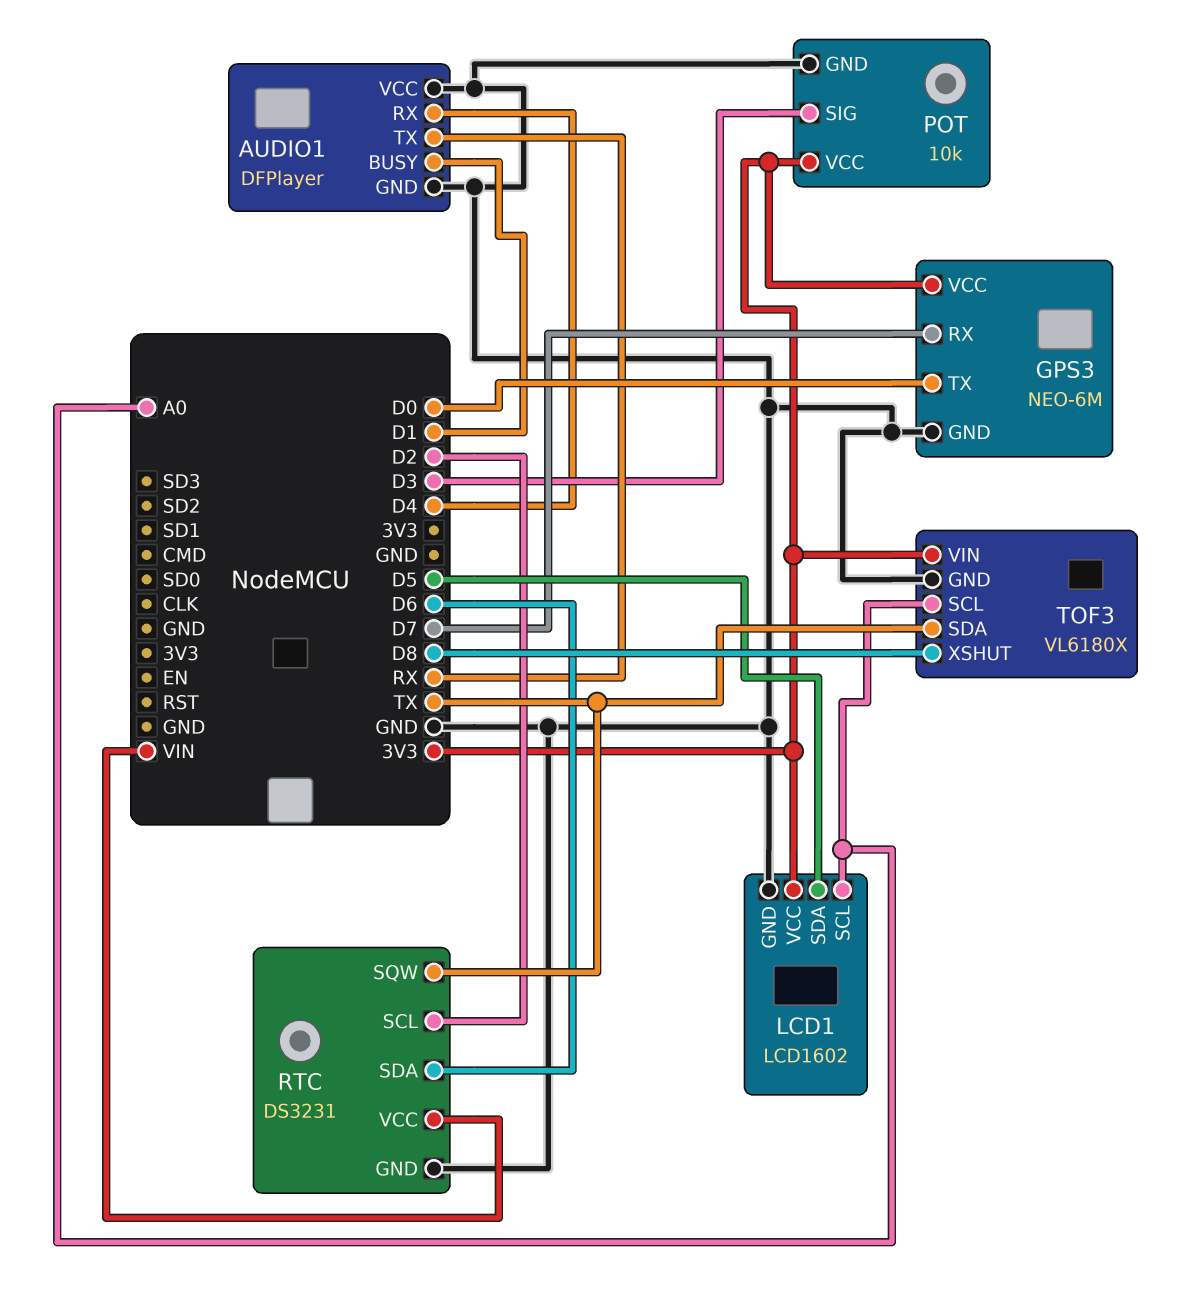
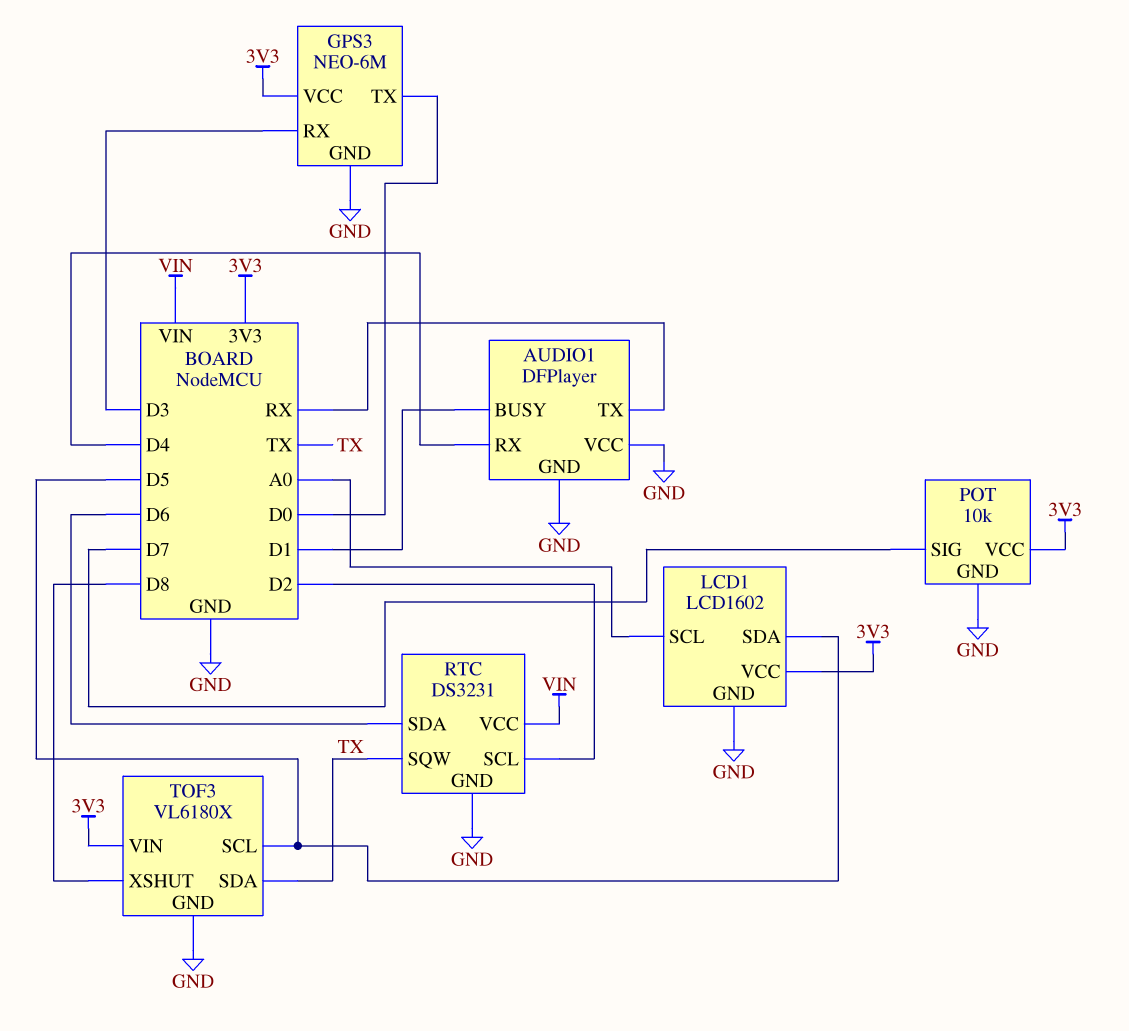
GPS3 pin RX: D7 -> D3
POT pin SIG: D3 -> D7
TOF3 pin SCL: A0 -> D5

